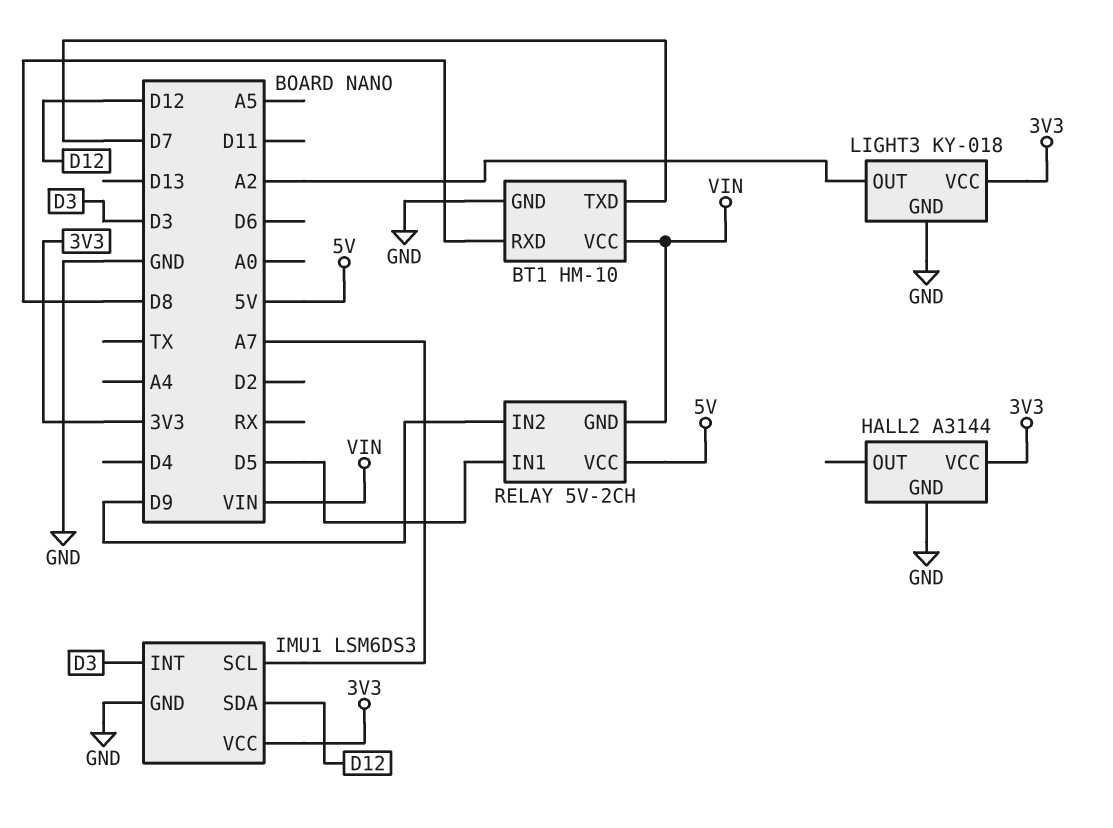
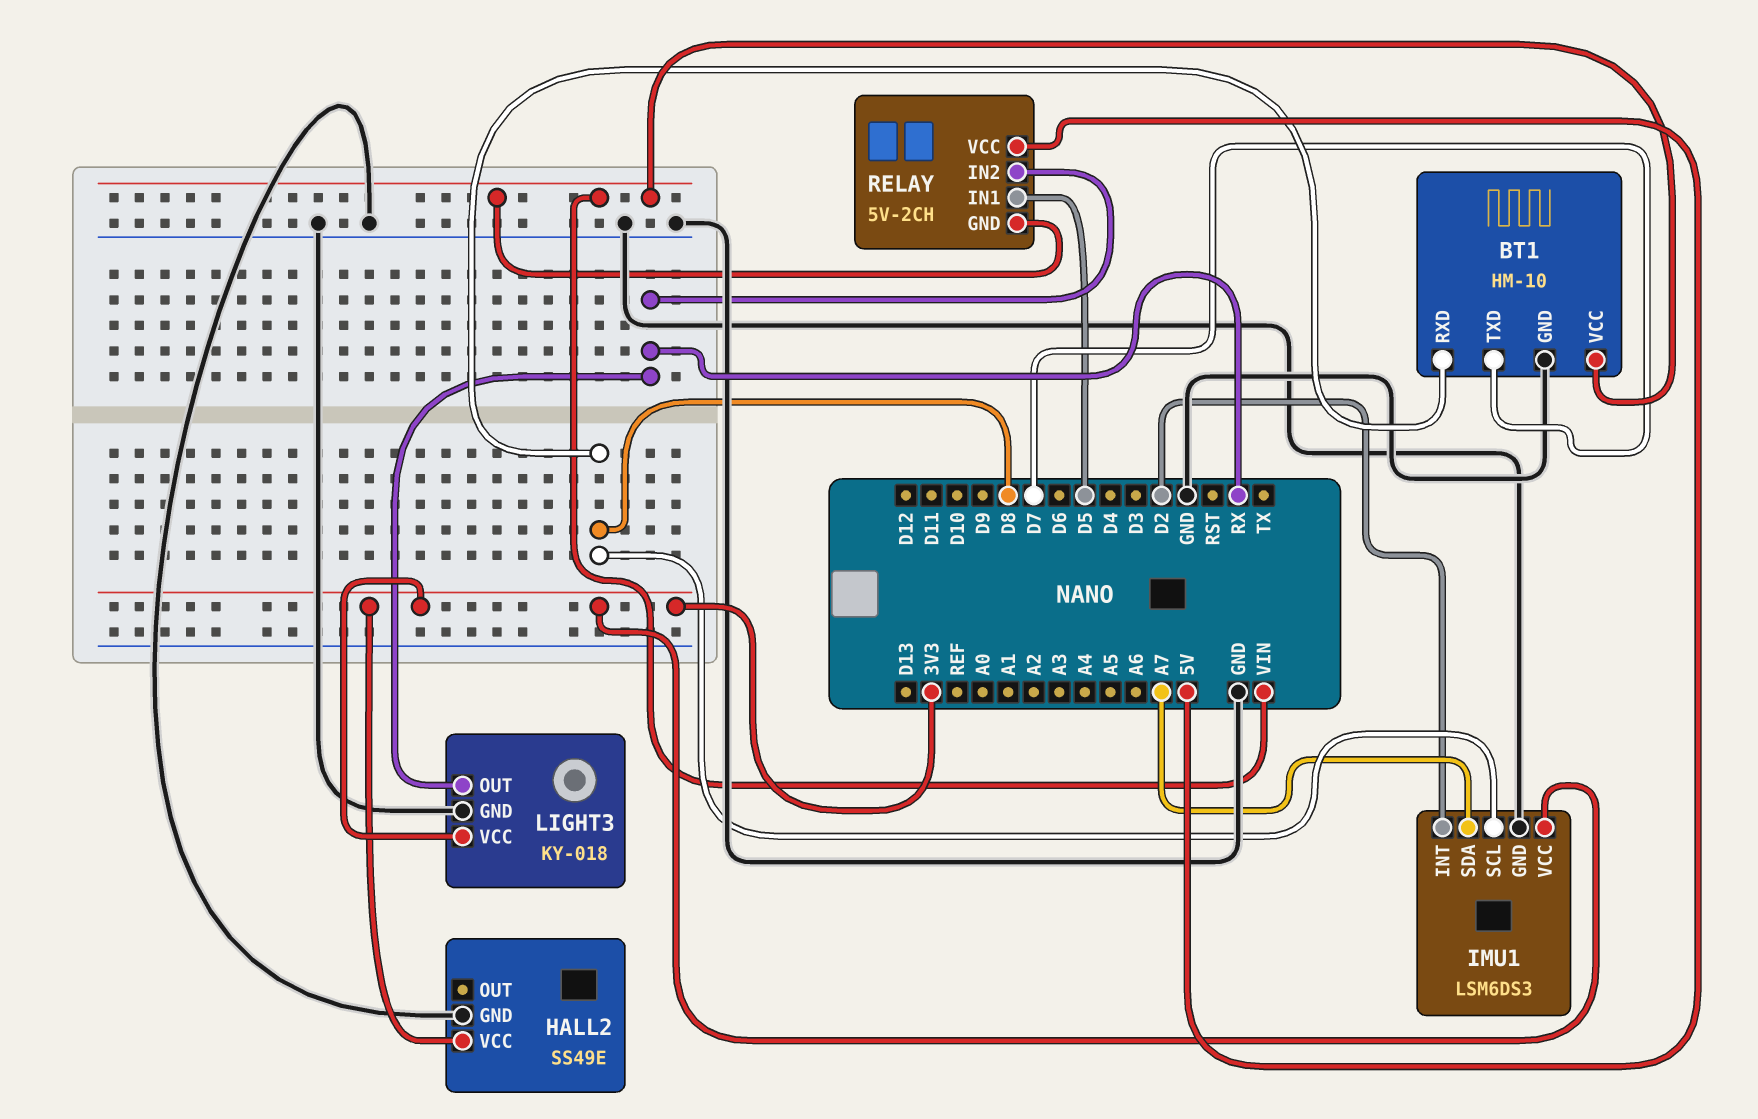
HALL2: A3144 -> SS49E
IMU1 pin INT: D3 -> D2
IMU1 pin SCL: A7 -> D8
IMU1 pin SDA: D12 -> A7
LIGHT3 pin OUT: A2 -> RX
RELAY pin IN2: D9 -> RX

